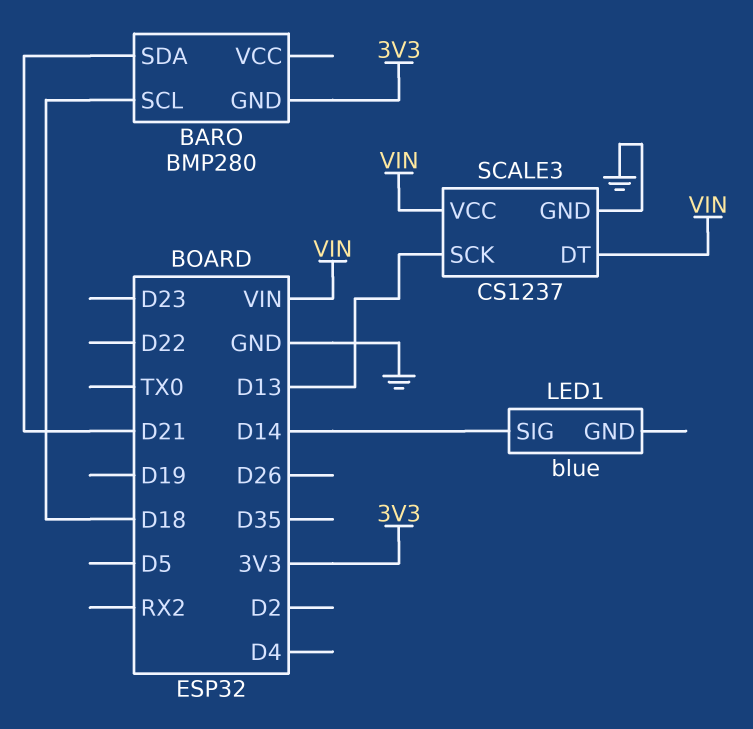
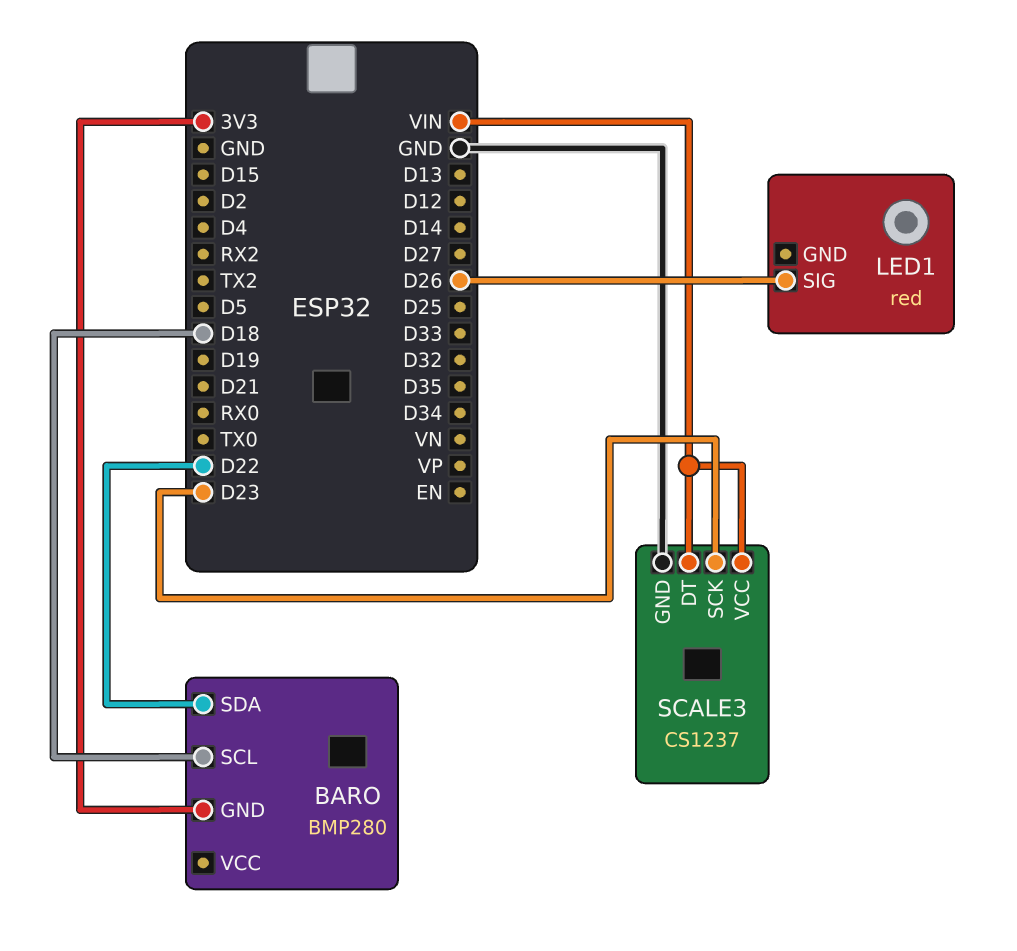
BARO pin SDA: D21 -> D22
LED1: blue -> red
LED1 pin SIG: D14 -> D26
SCALE3 pin SCK: D13 -> D23

